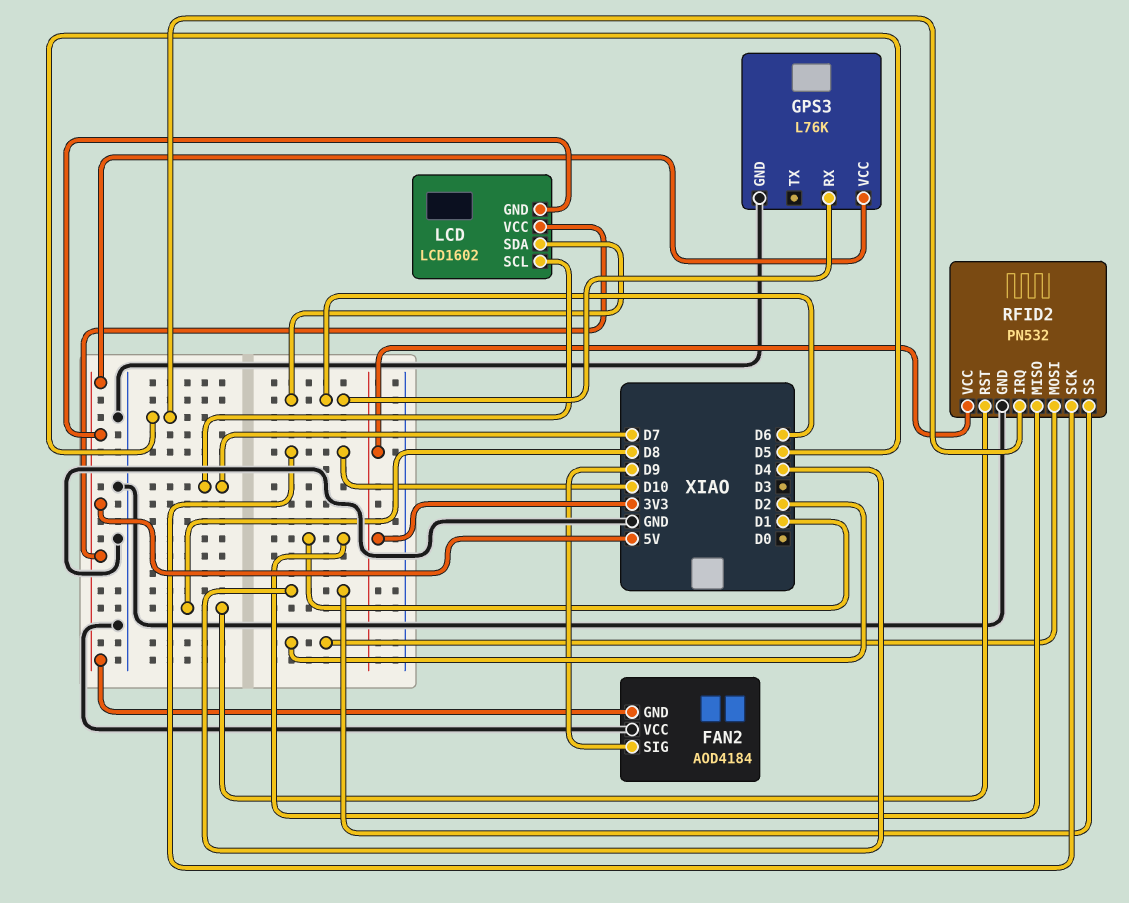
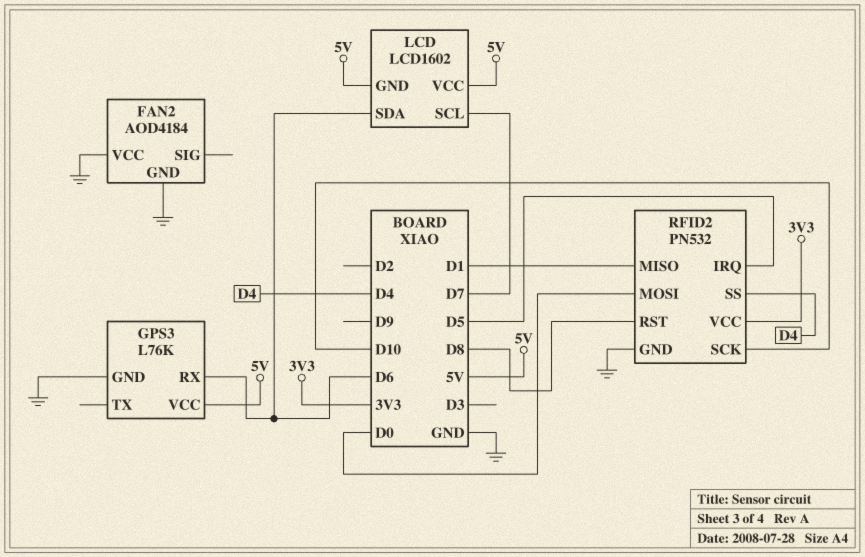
FAN2 pin GND: 5V -> GND
FAN2 pin SIG: D9 -> none
RFID2 pin MOSI: D2 -> D0

